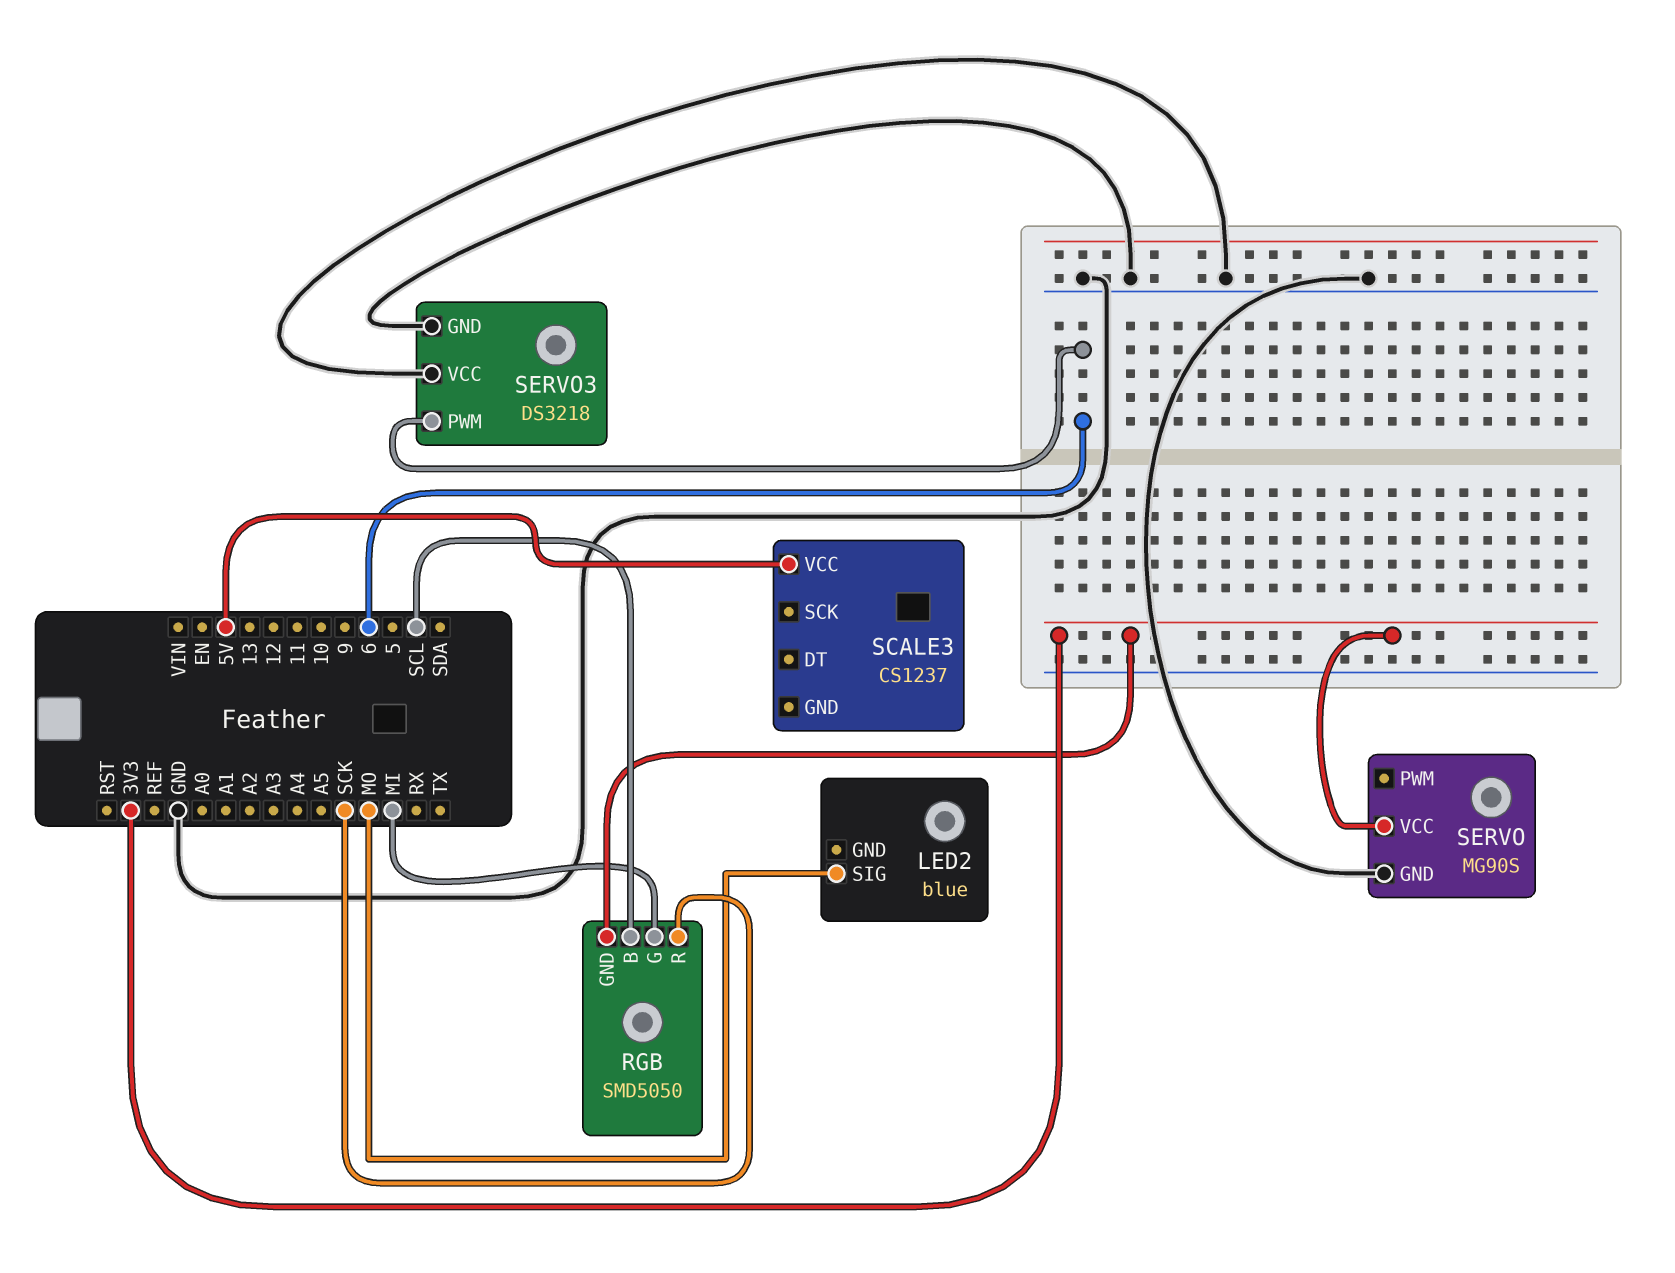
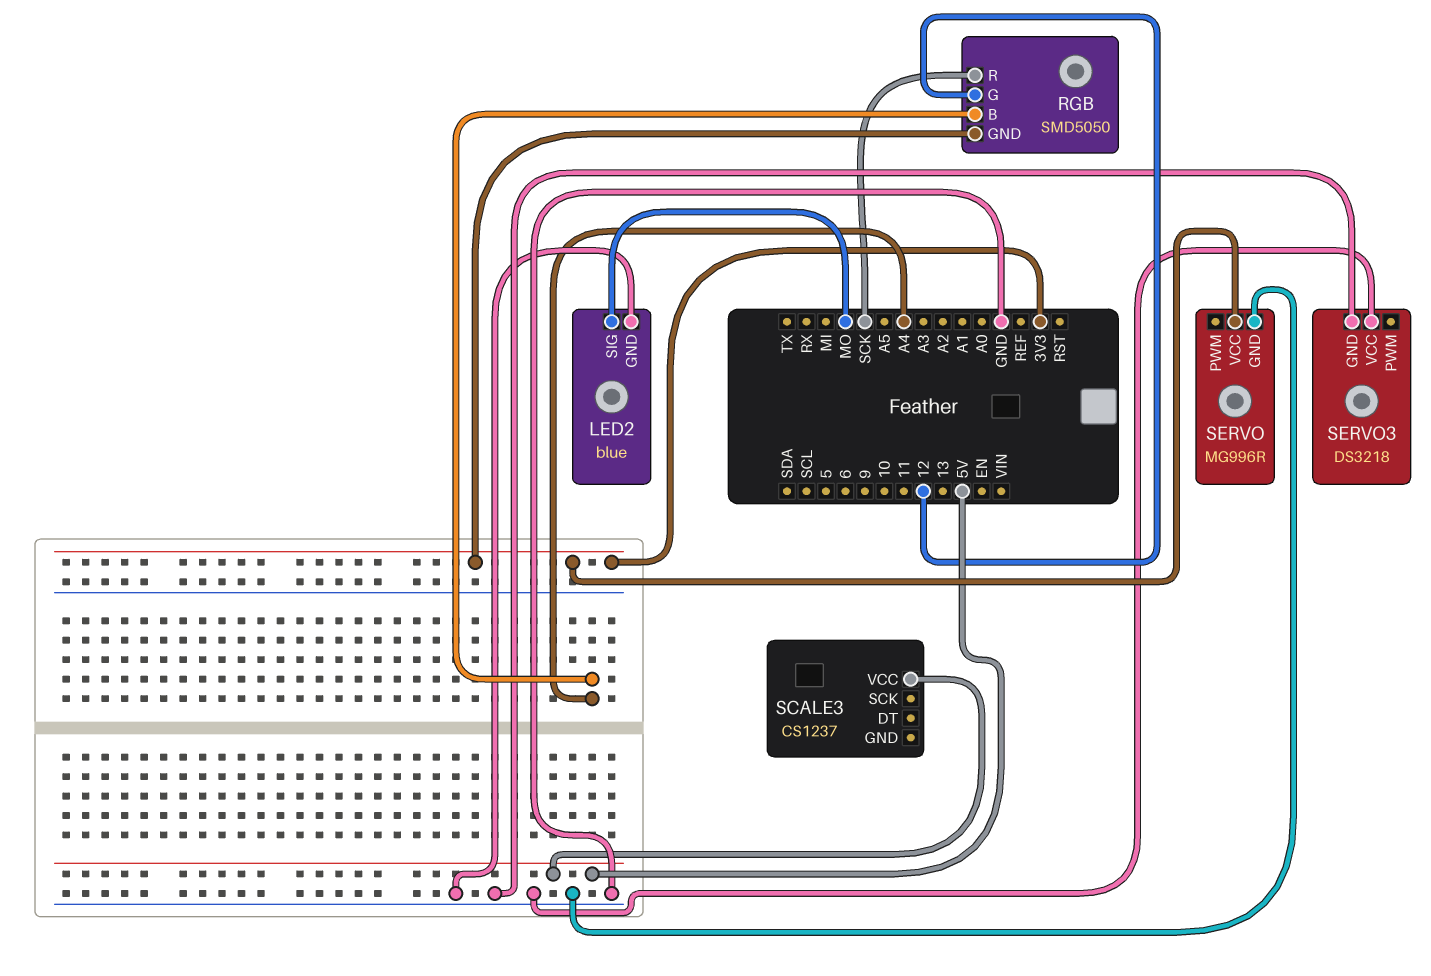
LED2 pin GND: none -> GND
RGB pin B: SCL -> A4
RGB pin G: MI -> 12
SERVO: MG90S -> MG996R
SERVO3 pin PWM: 6 -> none

